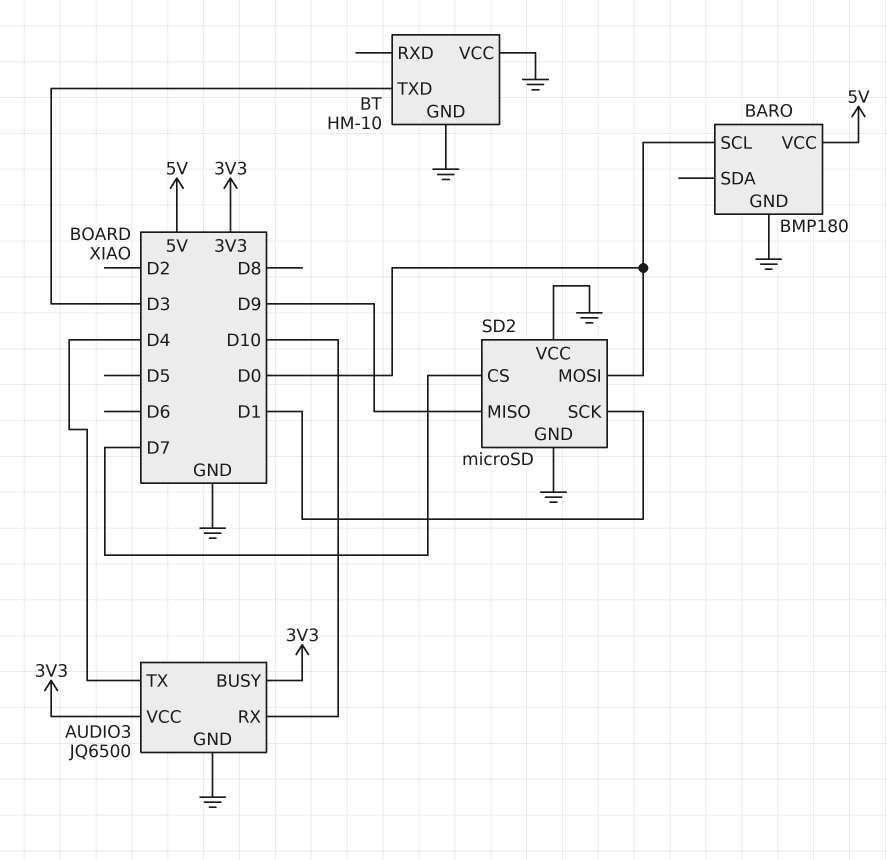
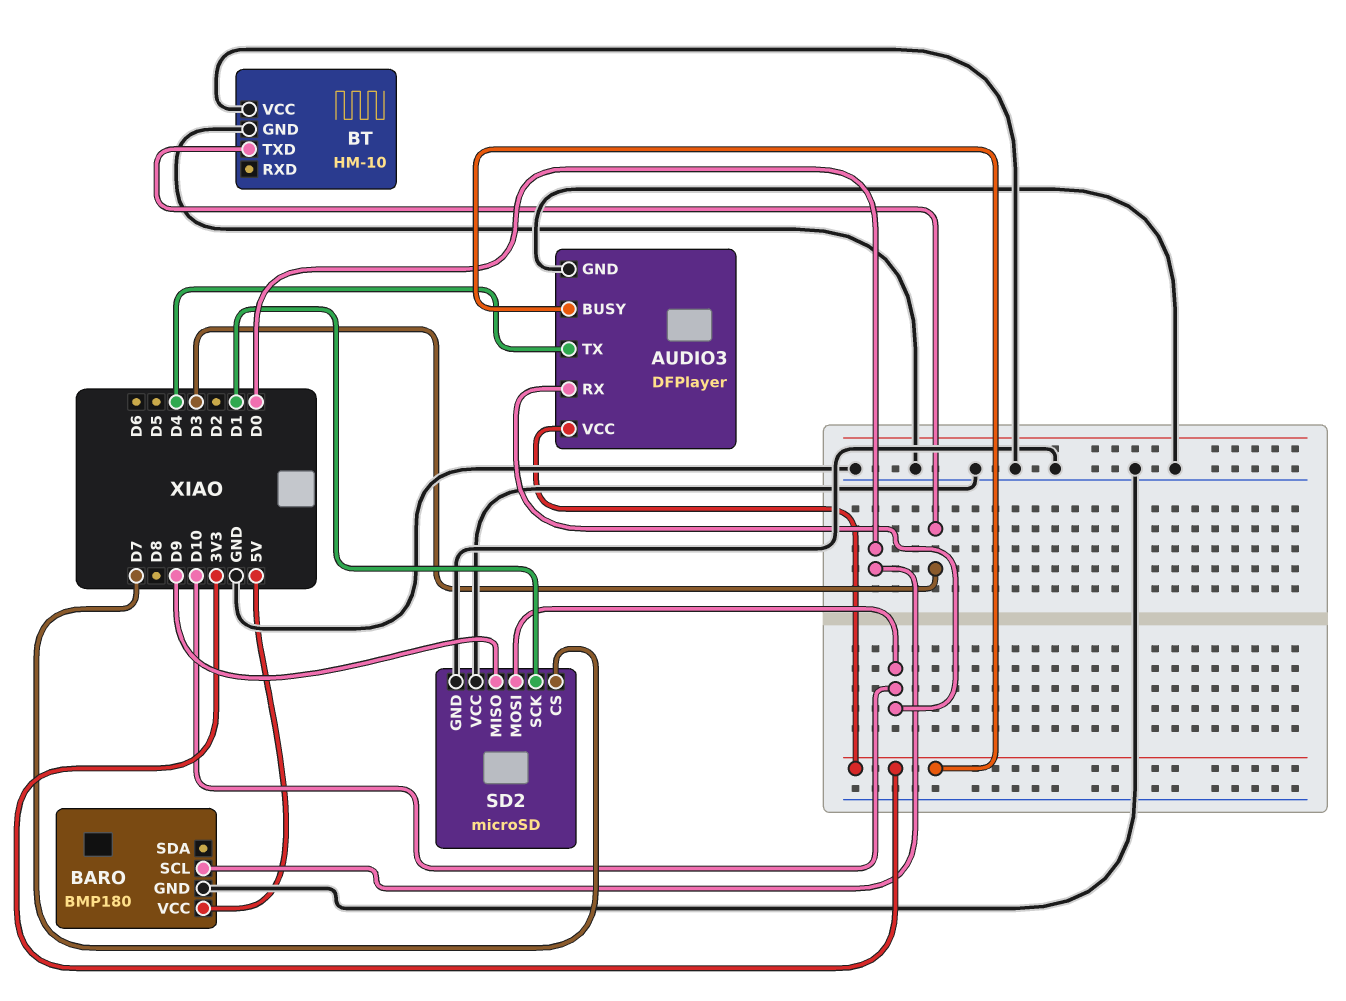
AUDIO3: JQ6500 -> DFPlayer
SD2 pin MOSI: D0 -> D10

